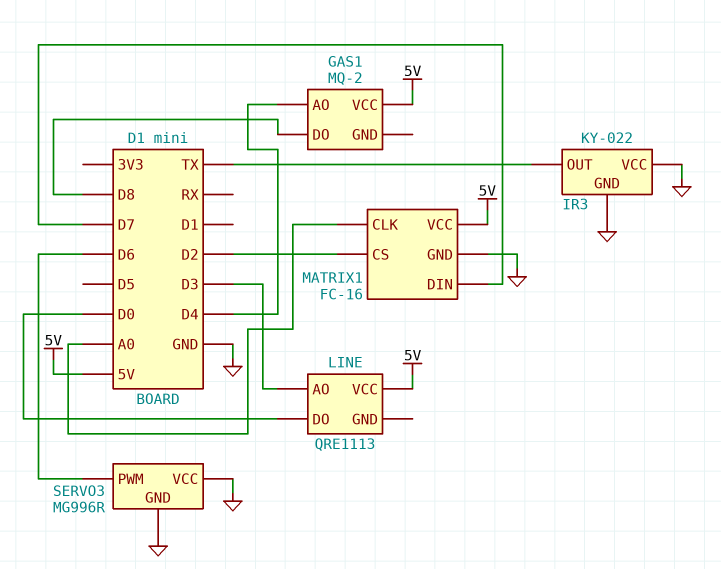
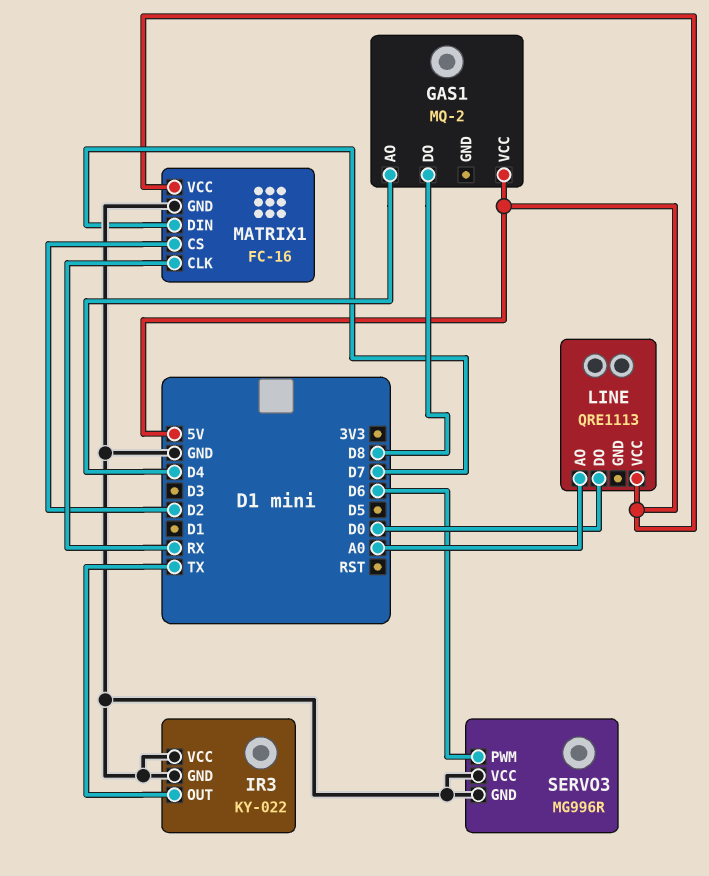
LINE pin AO: D3 -> A0
MATRIX1 pin CLK: A0 -> RX

